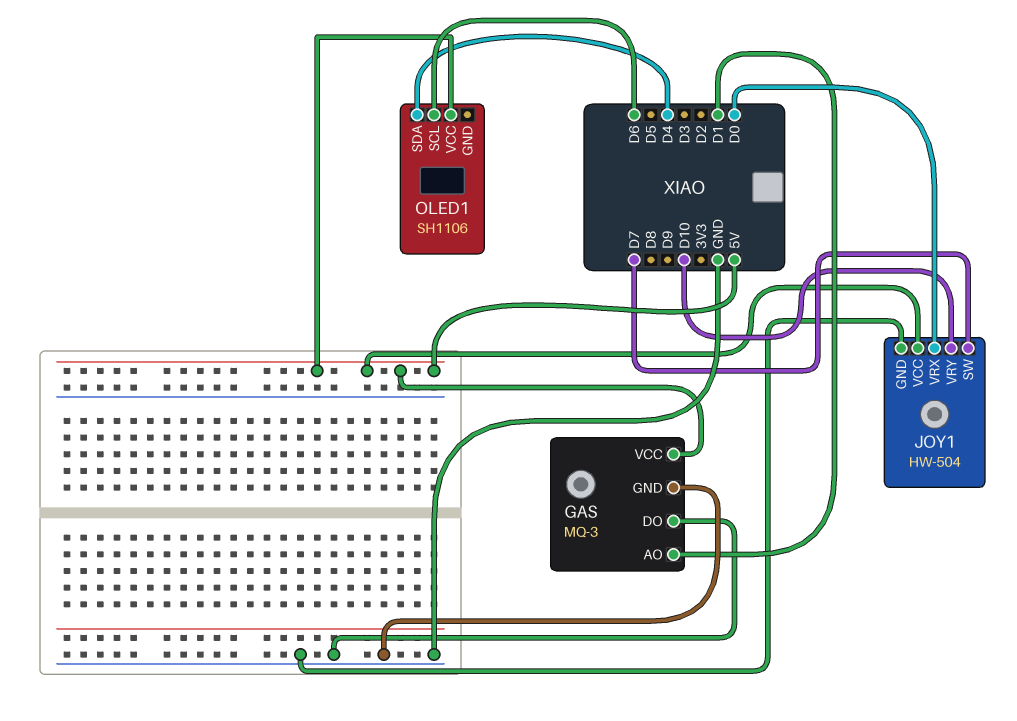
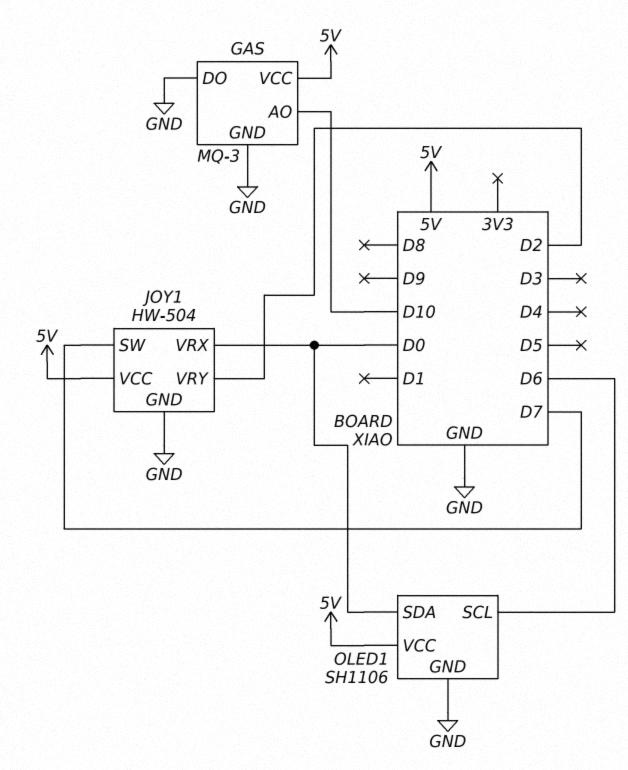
GAS pin AO: D1 -> D10
JOY1 pin VRY: D10 -> D2
OLED1 pin GND: none -> GND
OLED1 pin SDA: D4 -> D0

